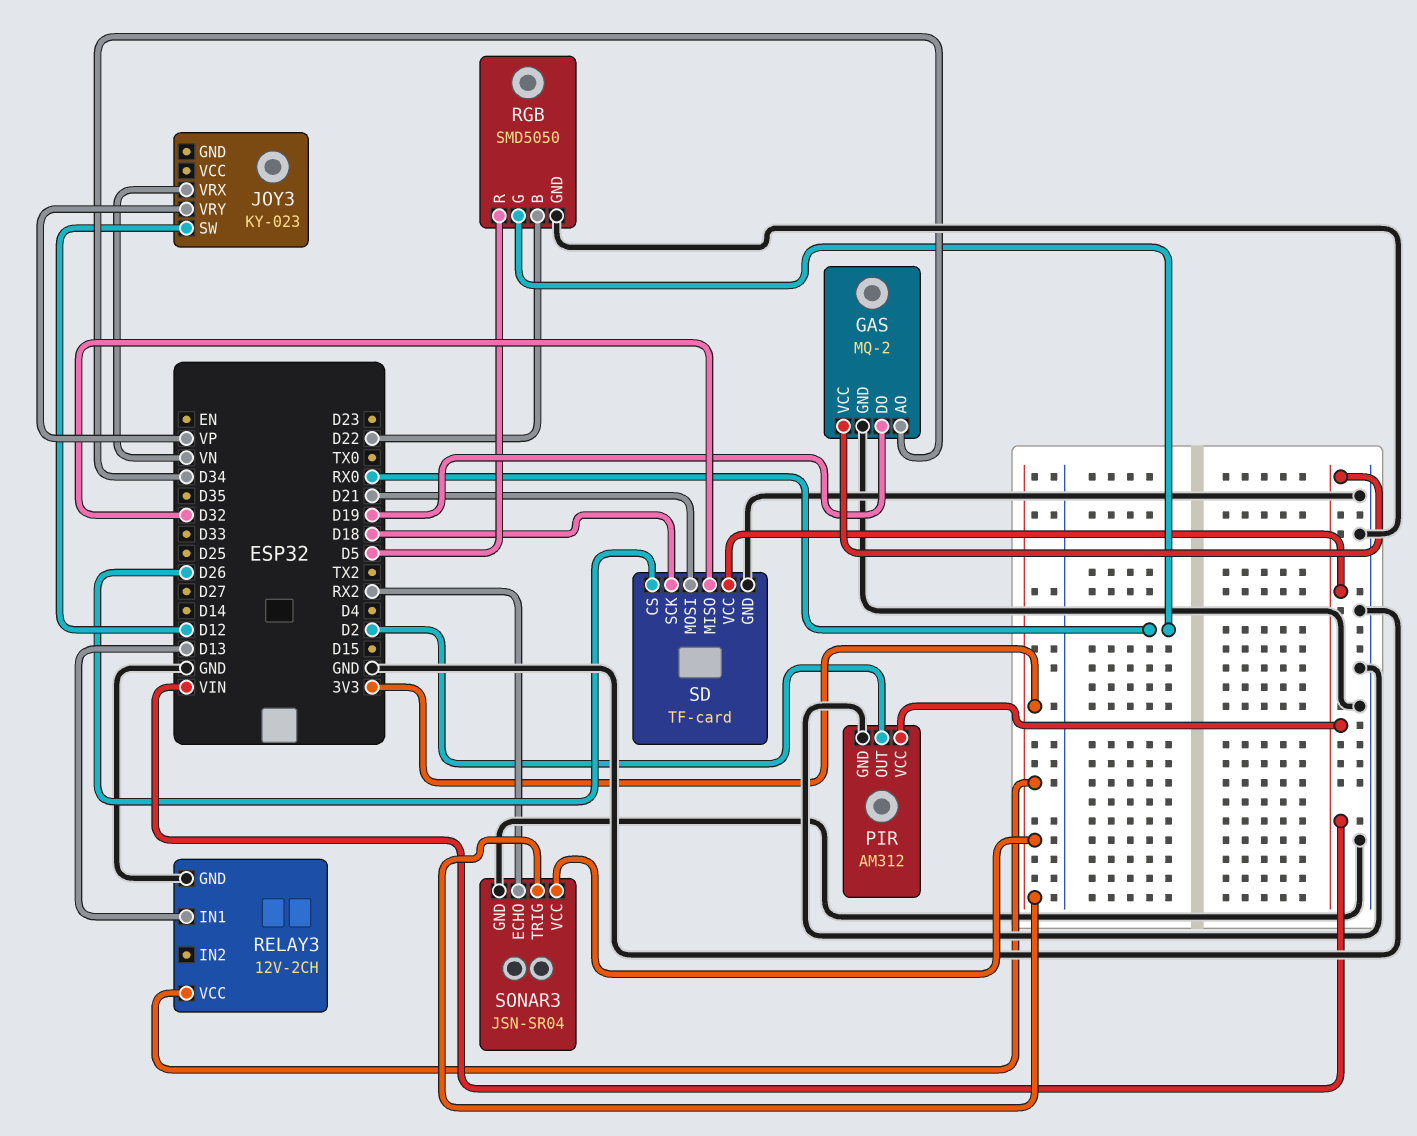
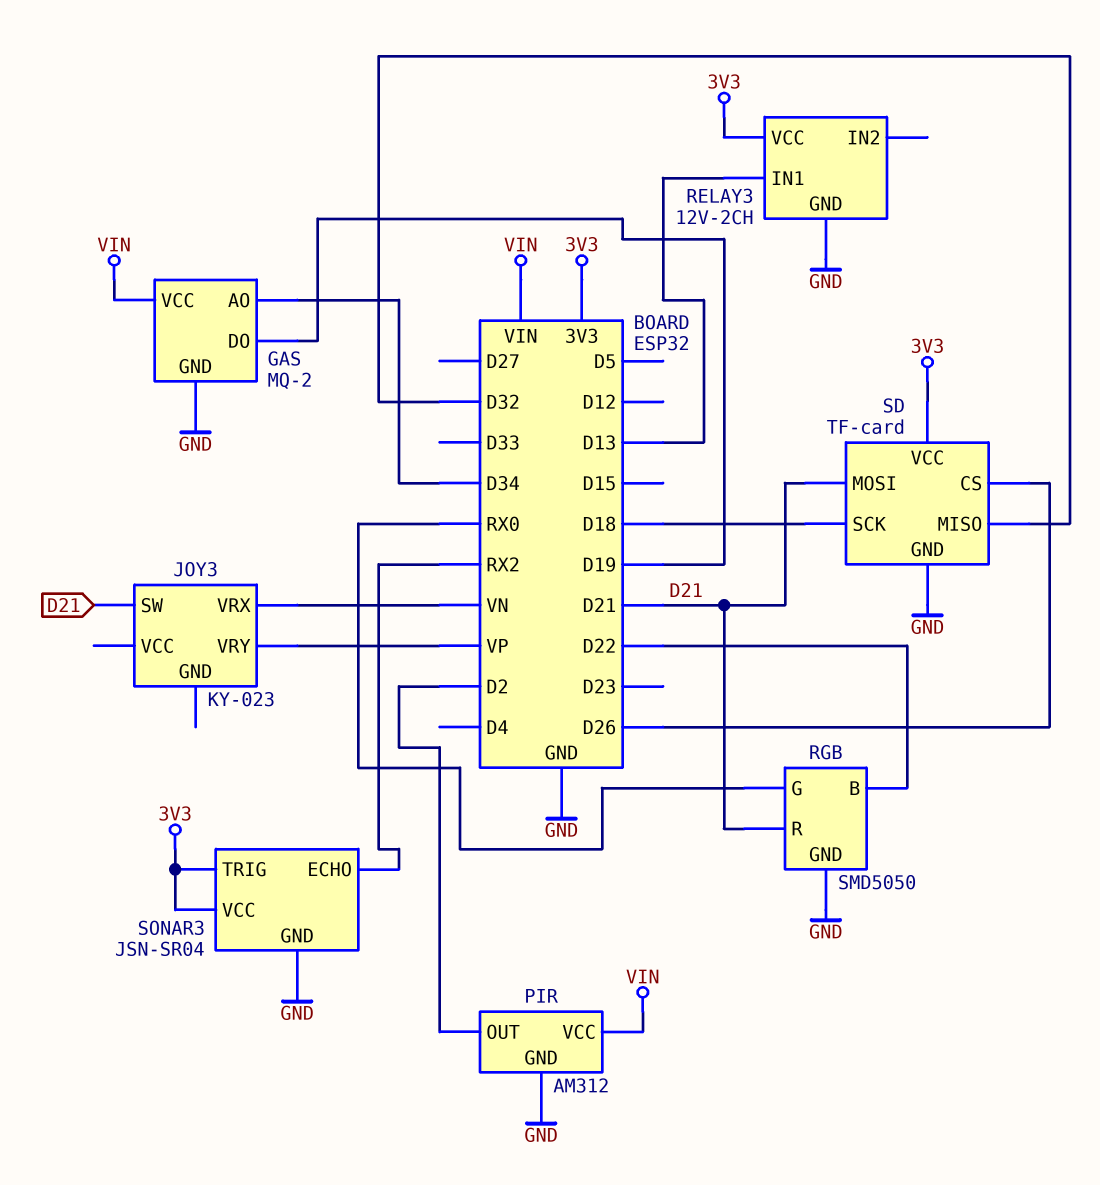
JOY3 pin SW: D12 -> D21
RGB pin R: D5 -> D21
SD pin VCC: VIN -> 3V3

